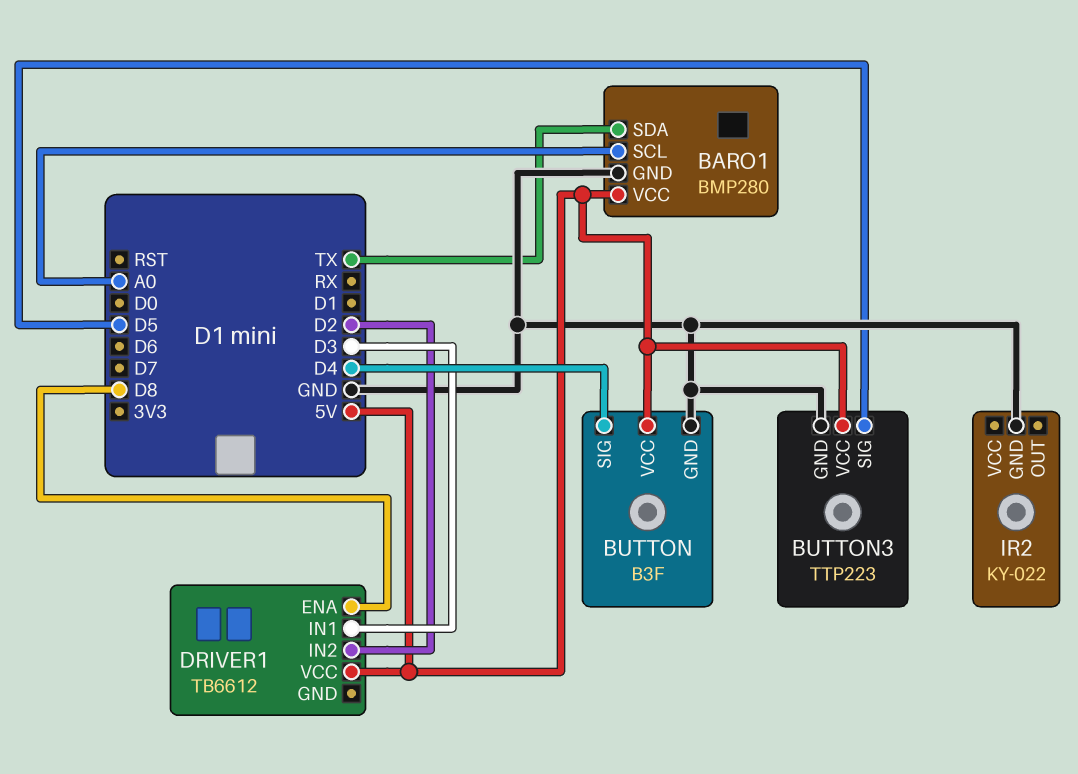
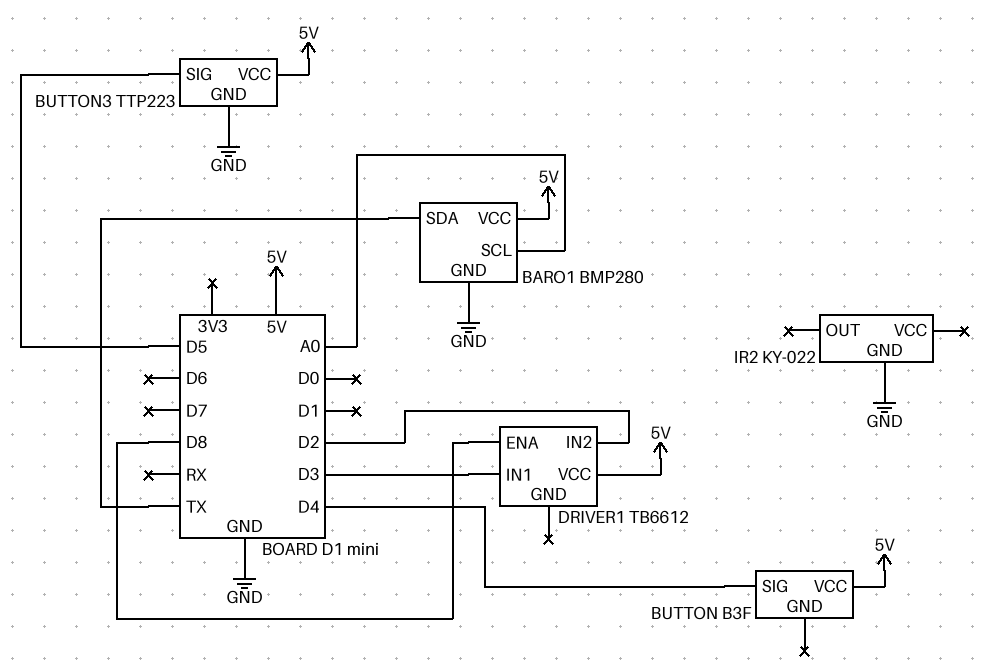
BUTTON pin GND: GND -> none

